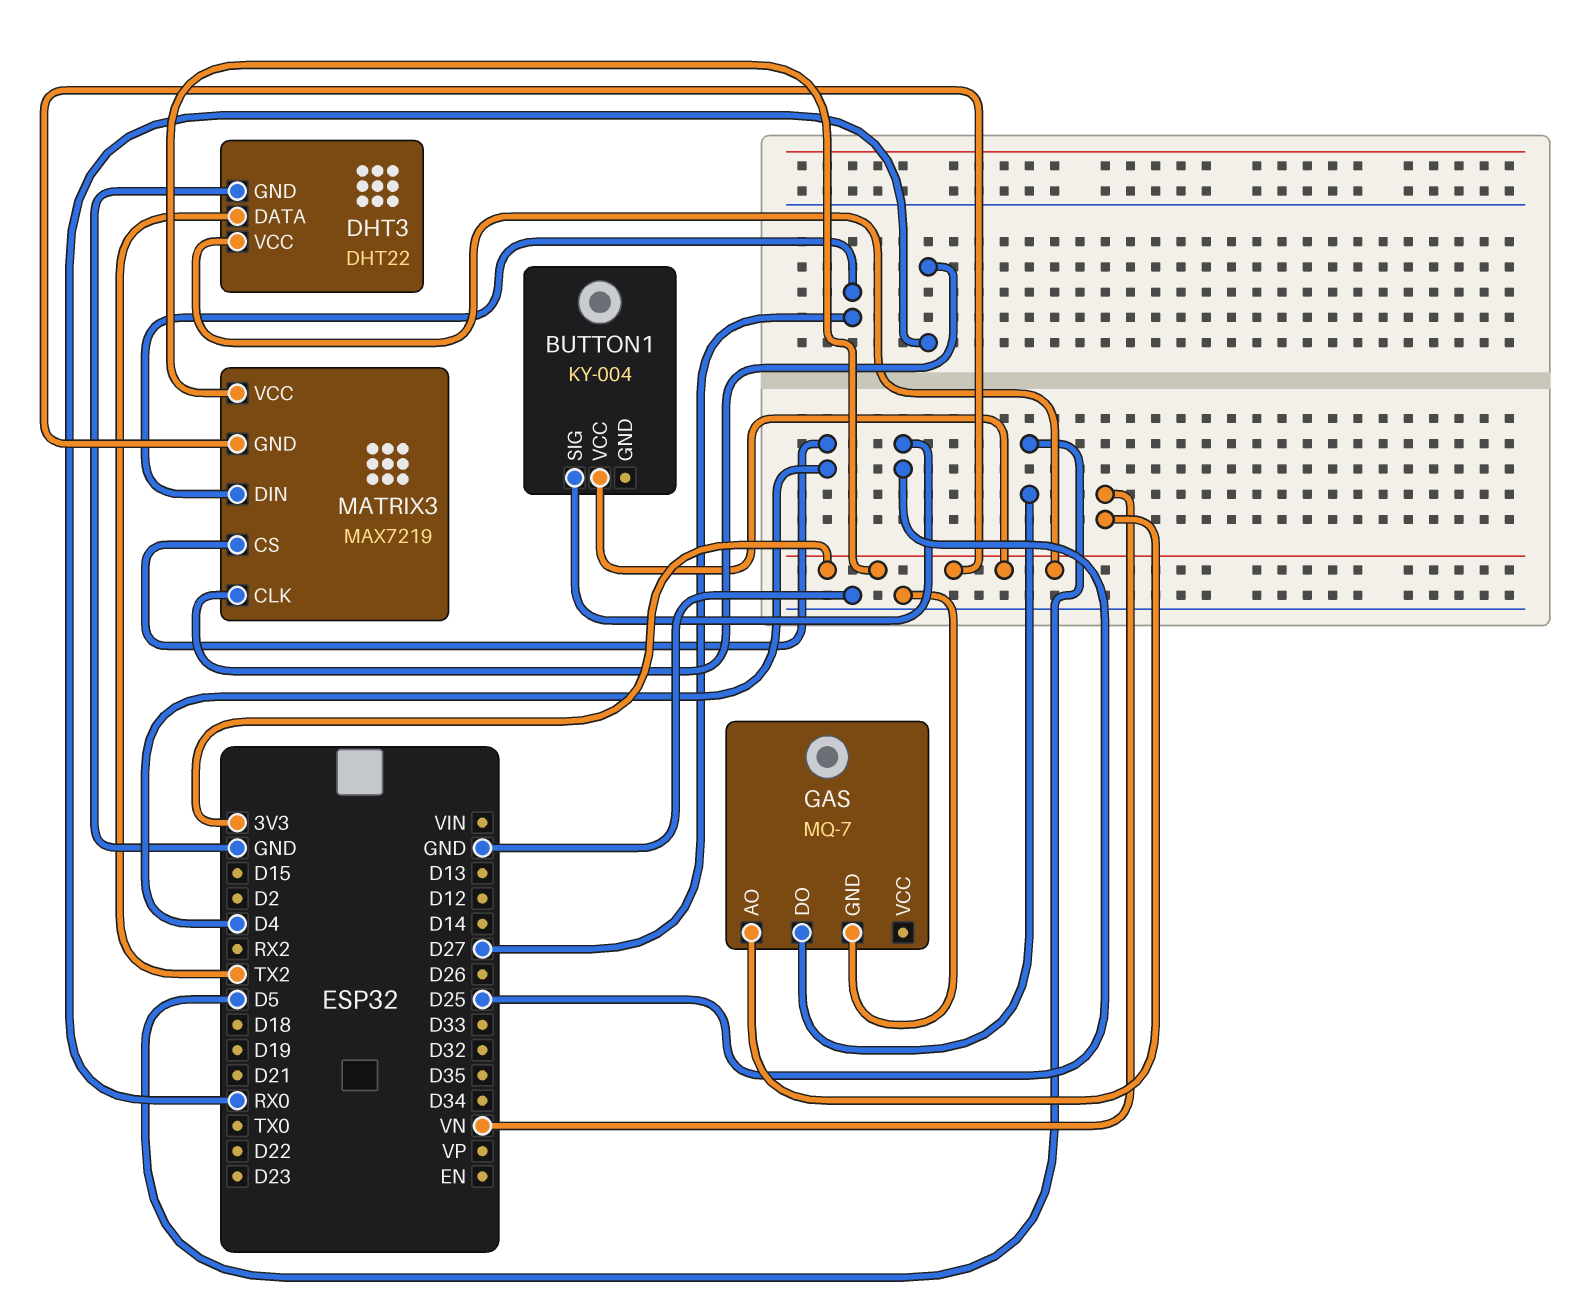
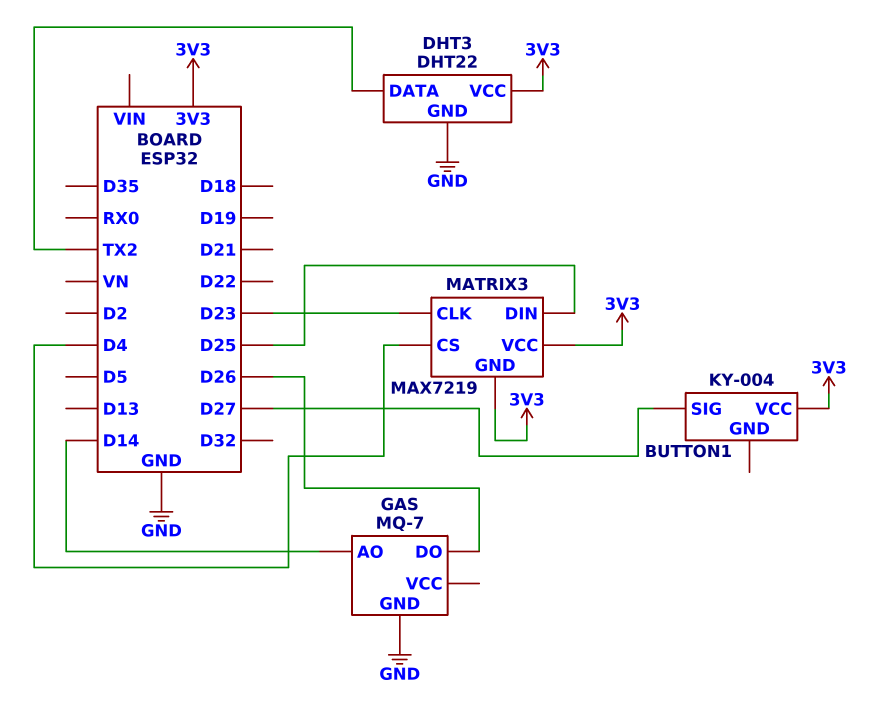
BUTTON1 pin SIG: D25 -> D27
GAS pin AO: VN -> D14
GAS pin DO: D5 -> D26
MATRIX3 pin CLK: RX0 -> D23
MATRIX3 pin DIN: D27 -> D25

